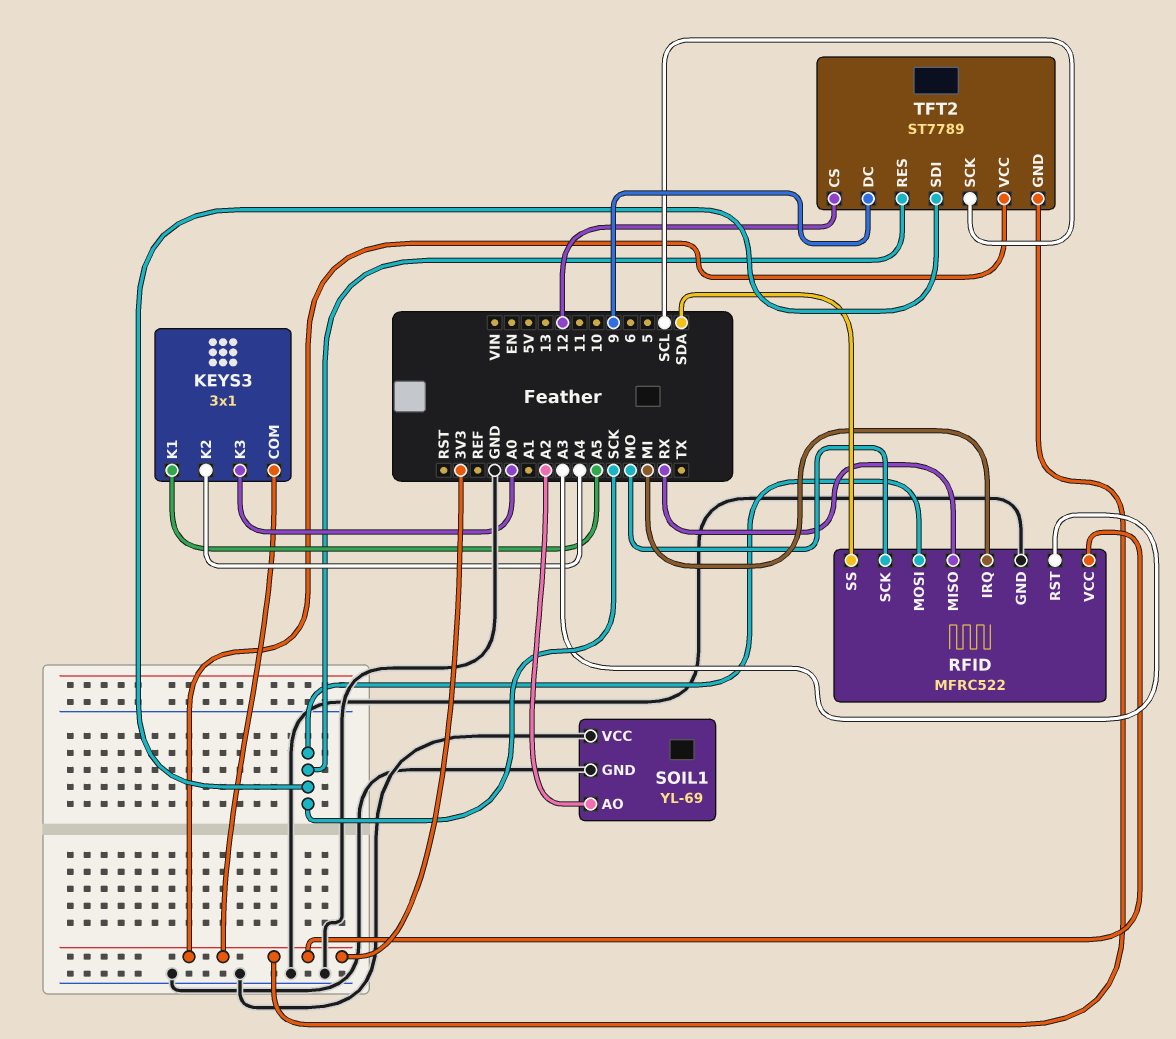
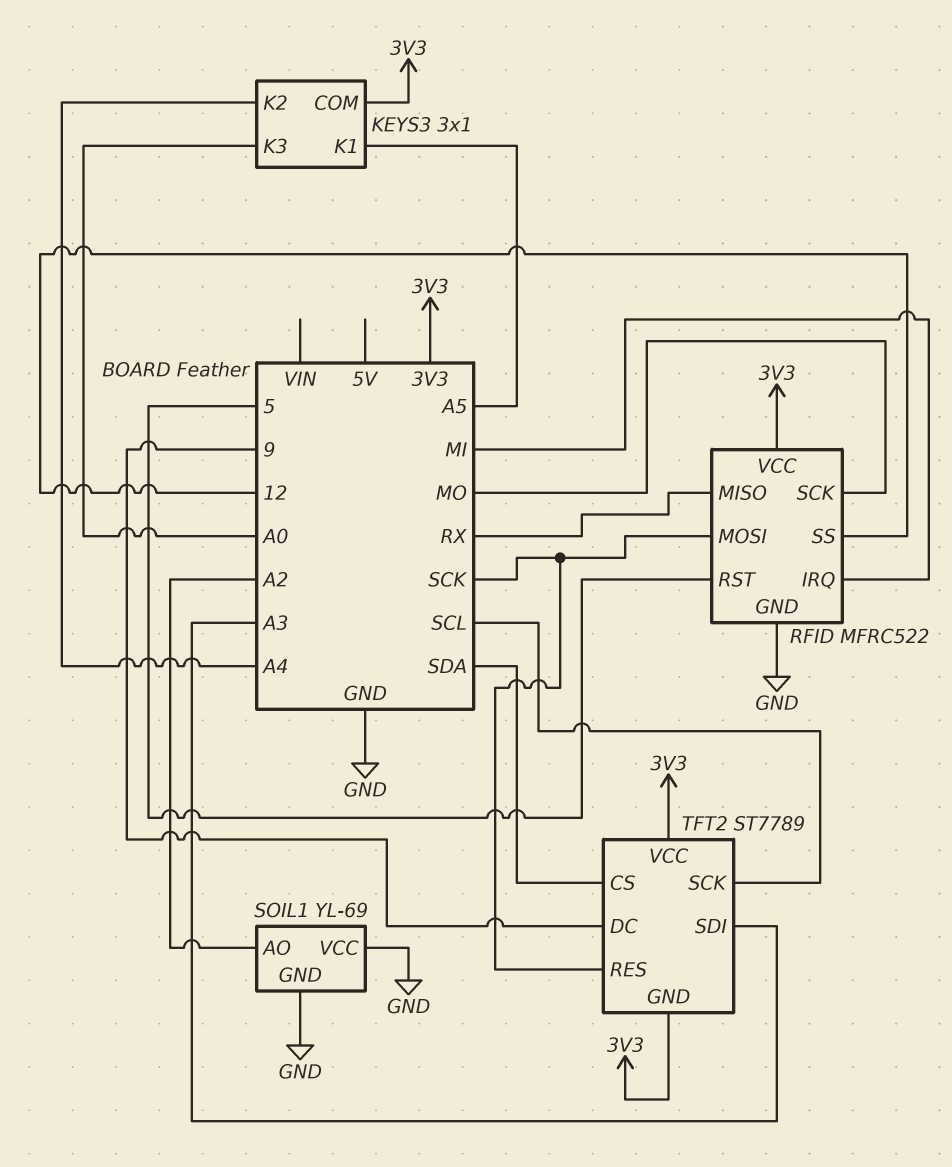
RFID pin RST: A3 -> 5
RFID pin SS: SDA -> 12
TFT2 pin CS: 12 -> SDA
TFT2 pin SDI: SCK -> A3

